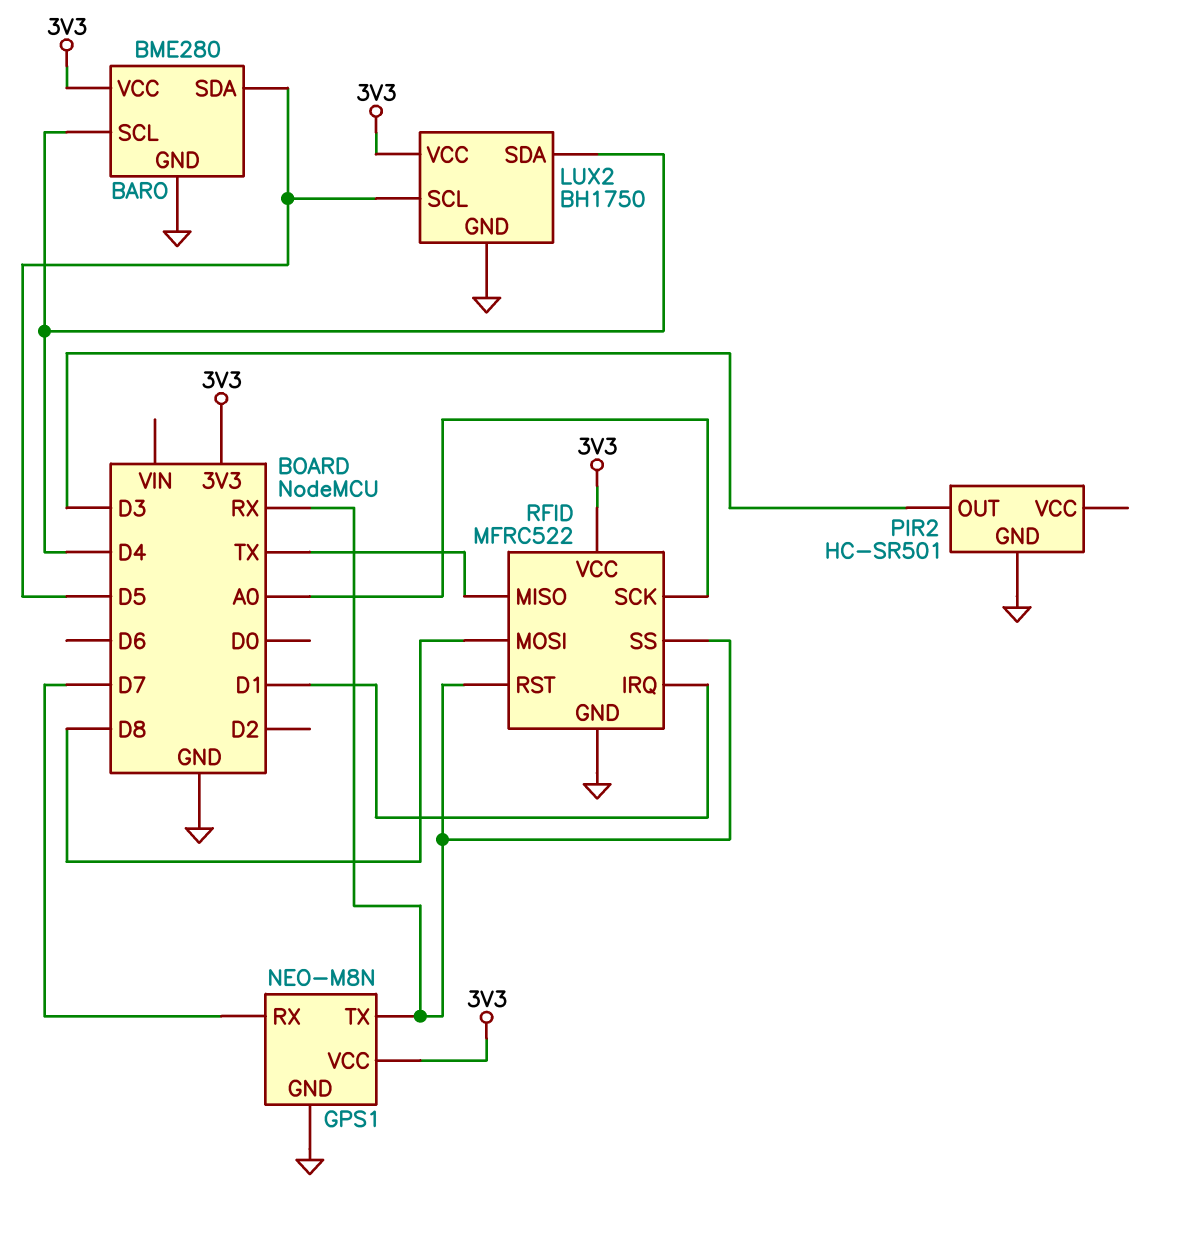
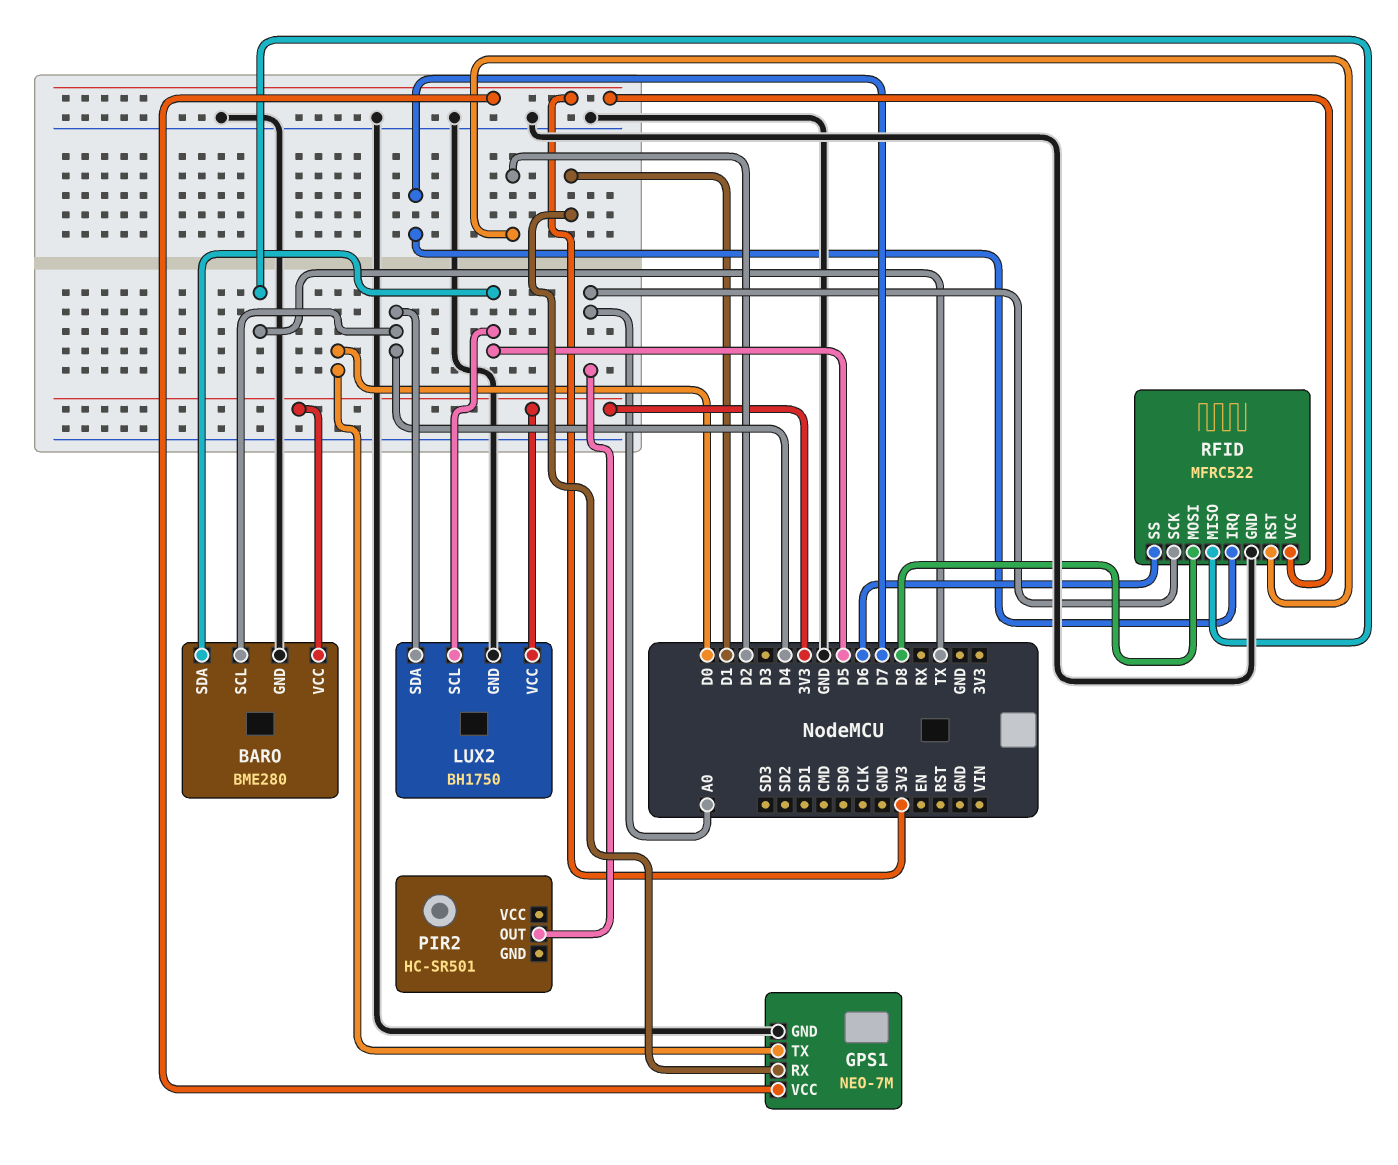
GPS1: NEO-M8N -> NEO-7M
GPS1 pin RX: D7 -> D1
GPS1 pin TX: RX -> D0
PIR2 pin GND: GND -> none
PIR2 pin OUT: D3 -> A0
RFID pin IRQ: D1 -> D7
RFID pin RST: RX -> D2
RFID pin SS: RX -> D6

